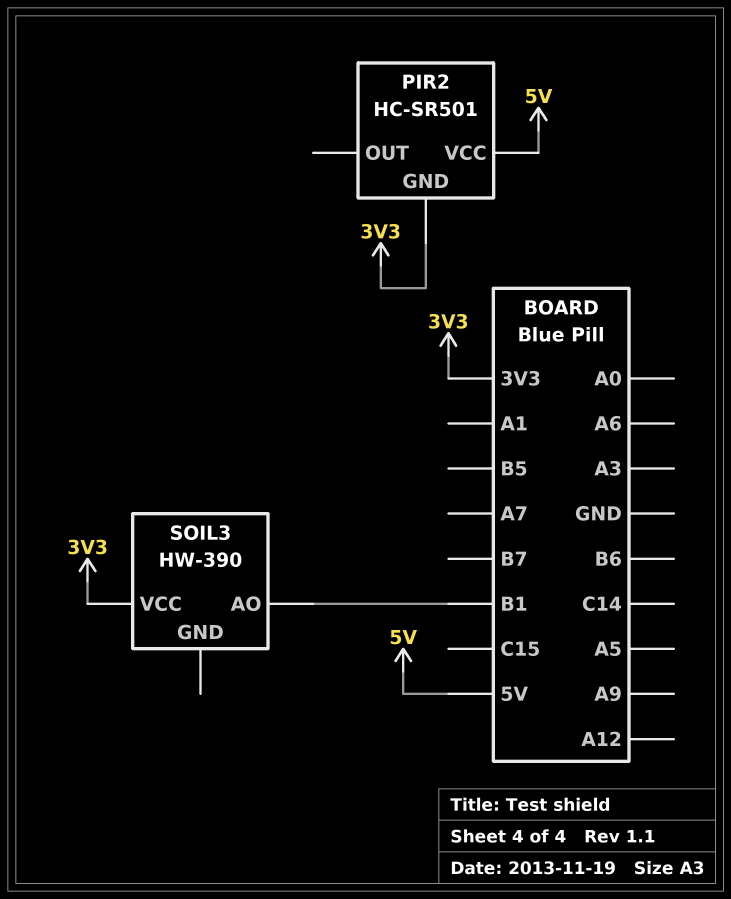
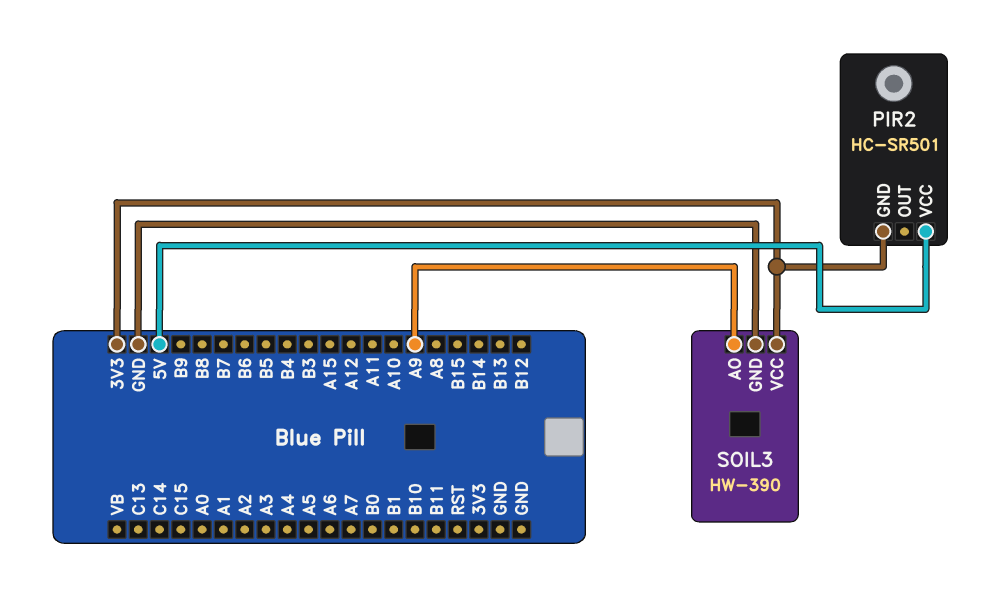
SOIL3 pin AO: B1 -> A9
SOIL3 pin GND: none -> GND

